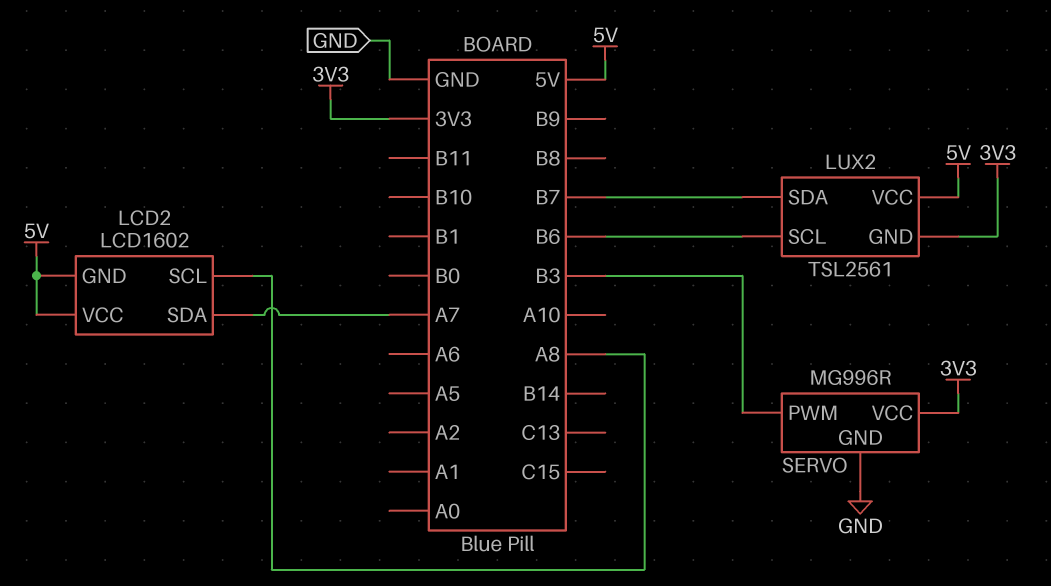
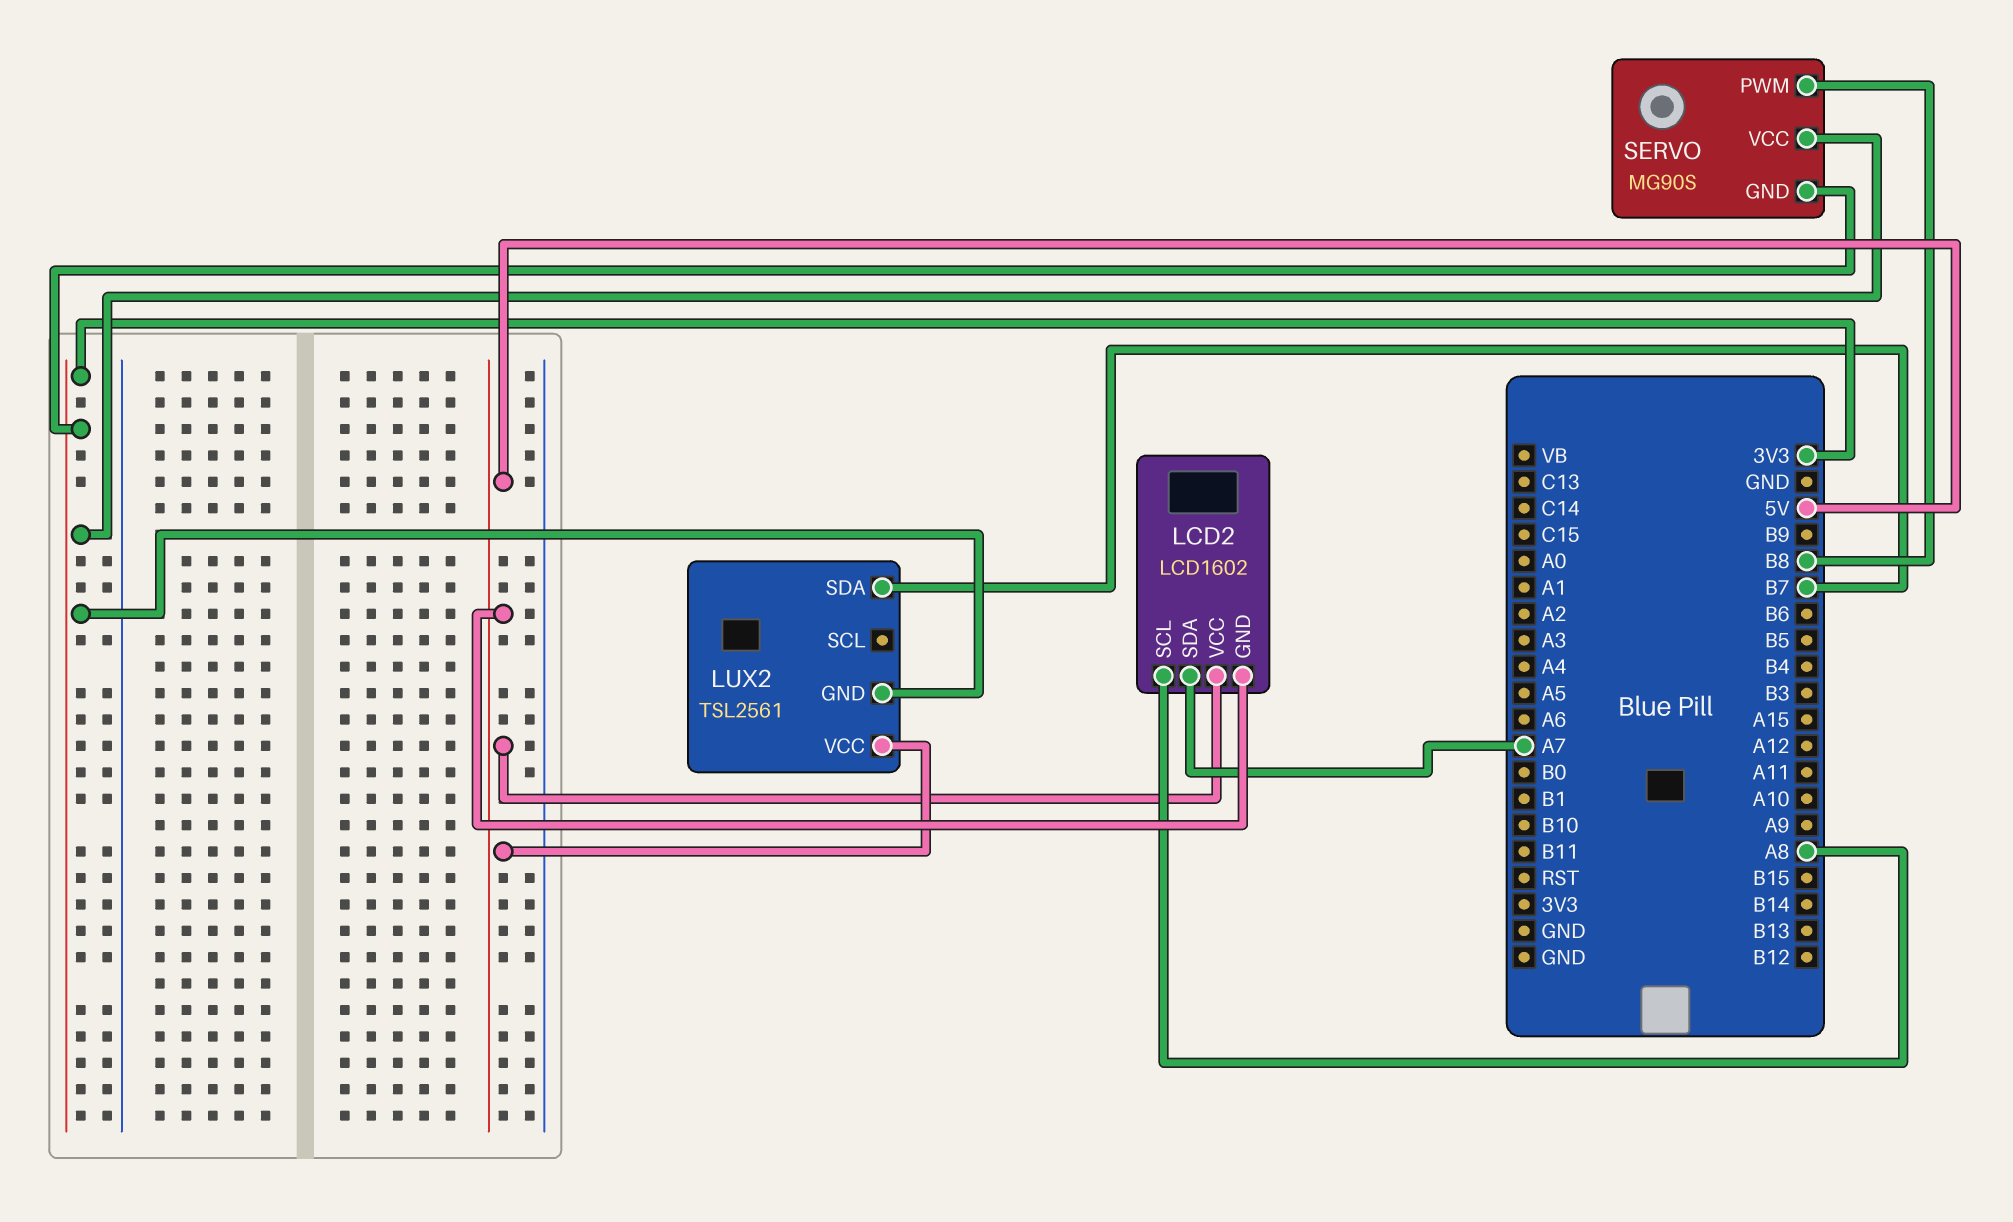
LUX2 pin SCL: B6 -> none
SERVO: MG996R -> MG90S
SERVO pin GND: GND -> 3V3
SERVO pin PWM: B3 -> B8

